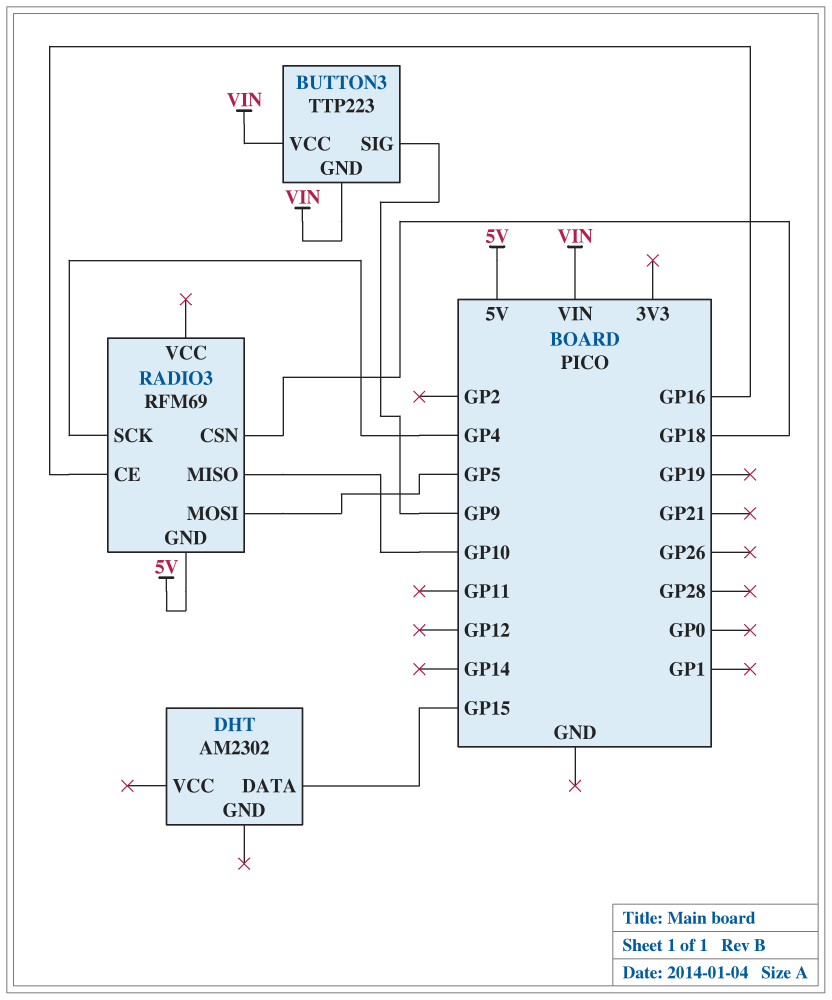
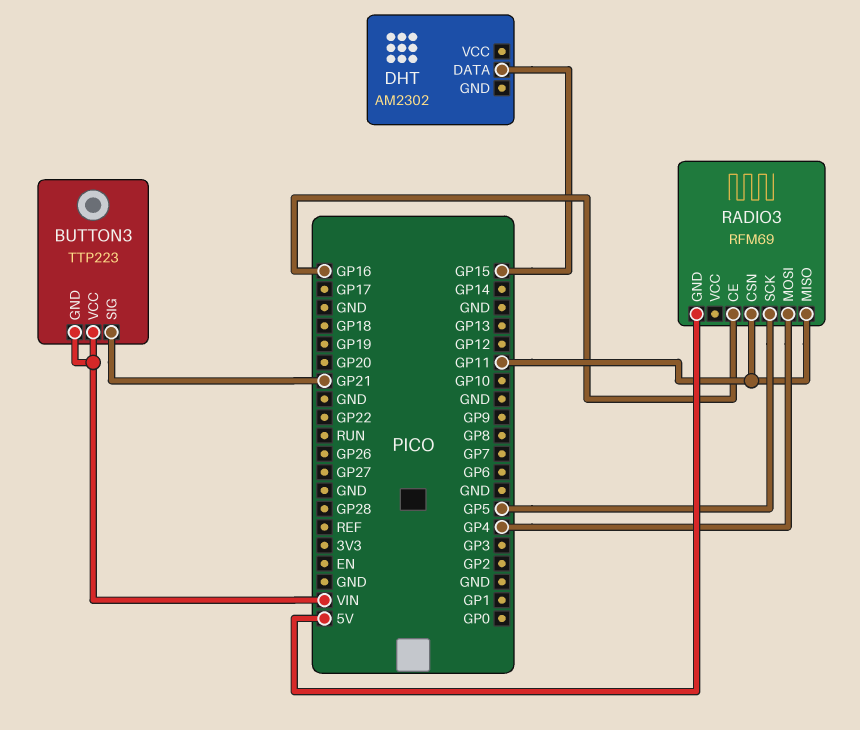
BUTTON3 pin SIG: GP9 -> GP21
RADIO3 pin CSN: GP18 -> GP11
RADIO3 pin MISO: GP10 -> GP11
RADIO3 pin MOSI: GP5 -> GP4
RADIO3 pin SCK: GP4 -> GP5

